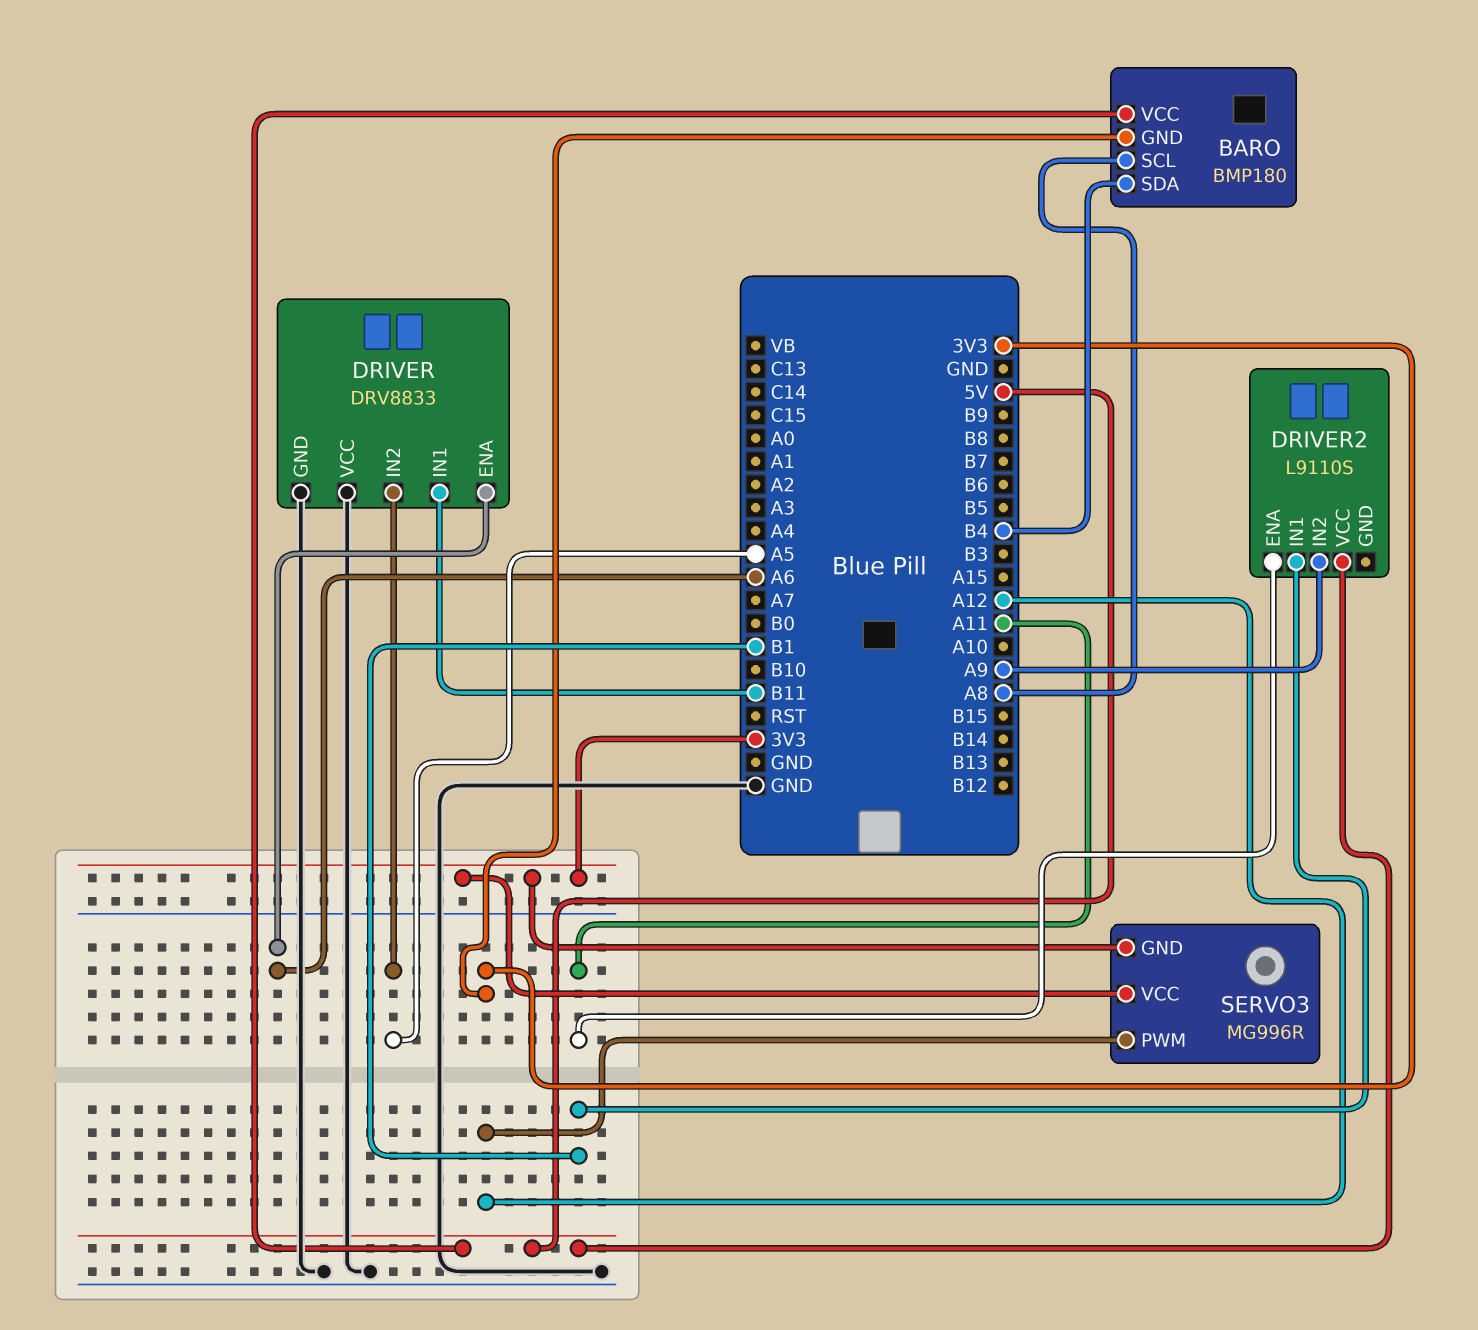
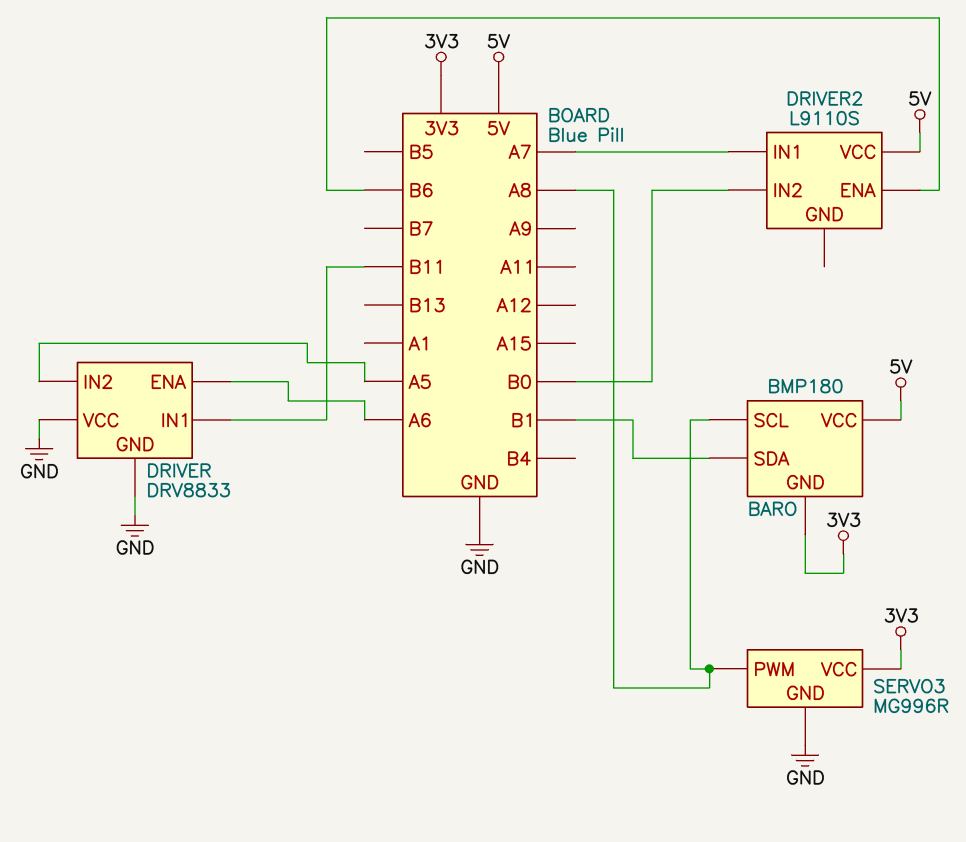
BARO pin SDA: B4 -> B1
DRIVER2 pin ENA: A11 -> B6
DRIVER2 pin IN1: B1 -> A7
DRIVER2 pin IN2: A9 -> B0
SERVO3 pin GND: 3V3 -> GND
SERVO3 pin PWM: A12 -> A8

